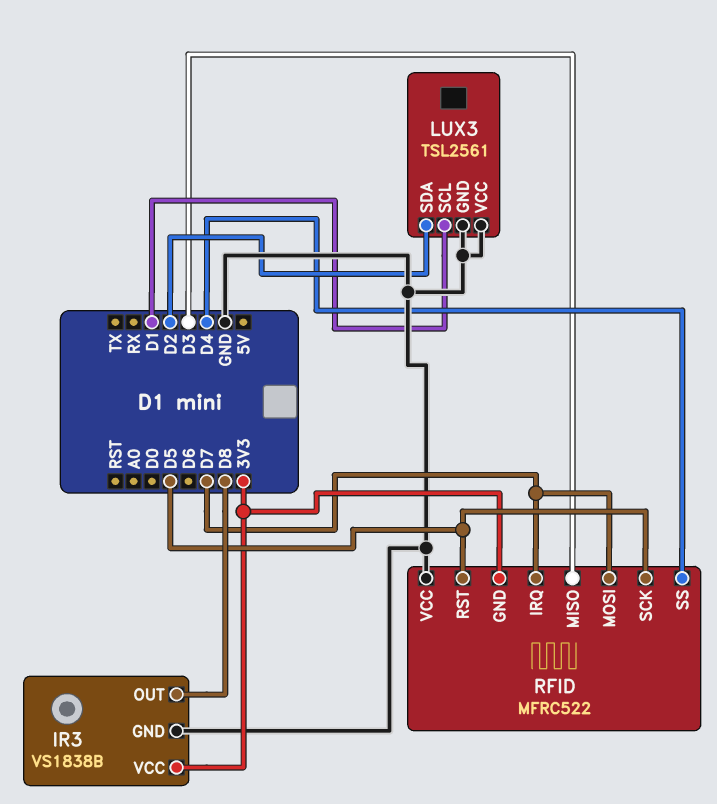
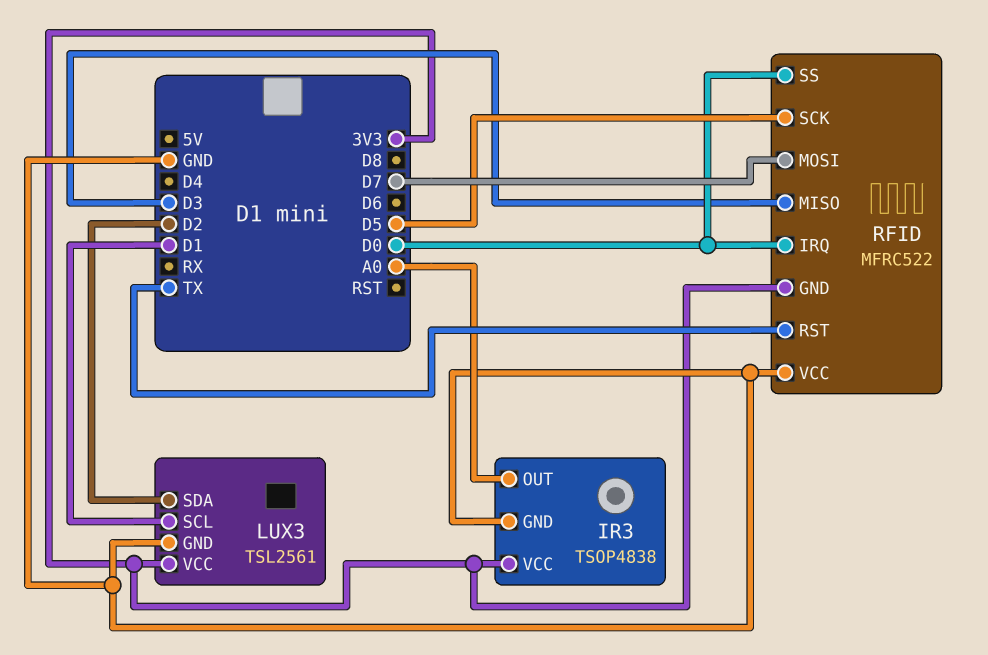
IR3: VS1838B -> TSOP4838
IR3 pin OUT: D8 -> A0
LUX3 pin VCC: GND -> 3V3
RFID pin IRQ: D7 -> D0
RFID pin RST: D5 -> TX
RFID pin SS: D4 -> D0

